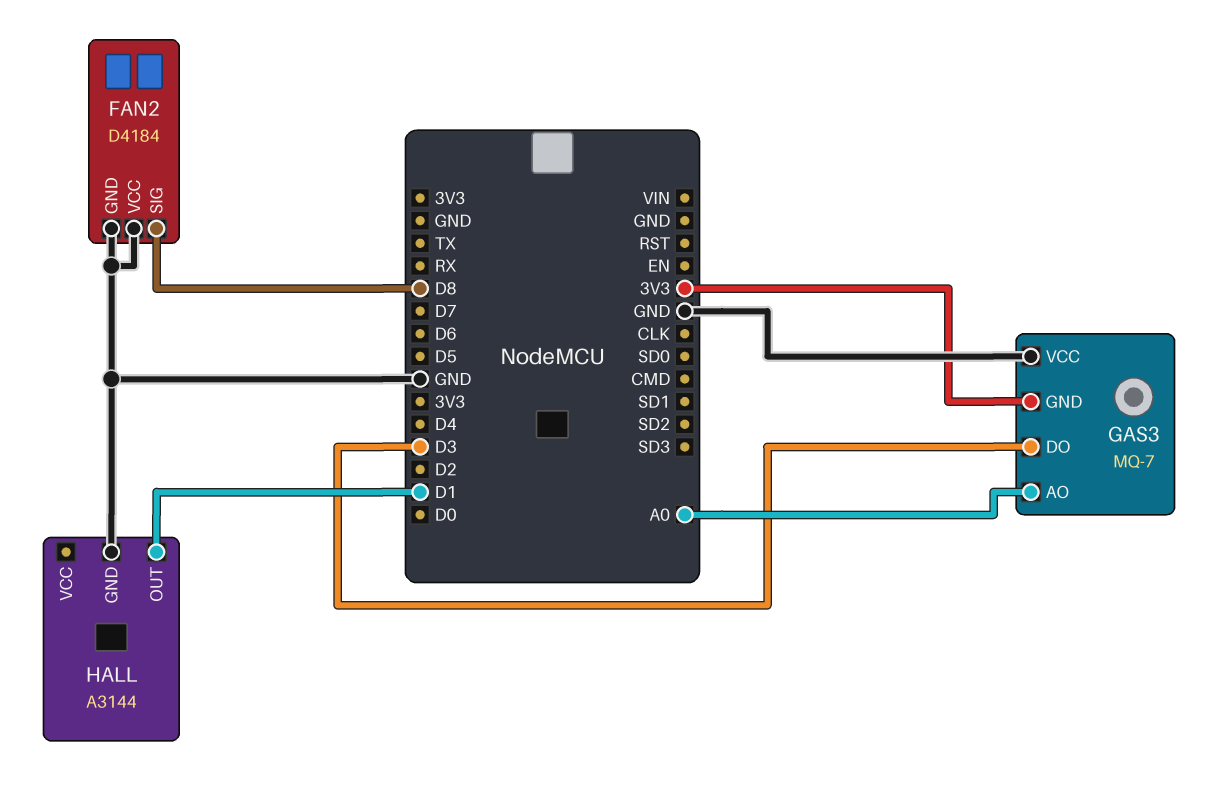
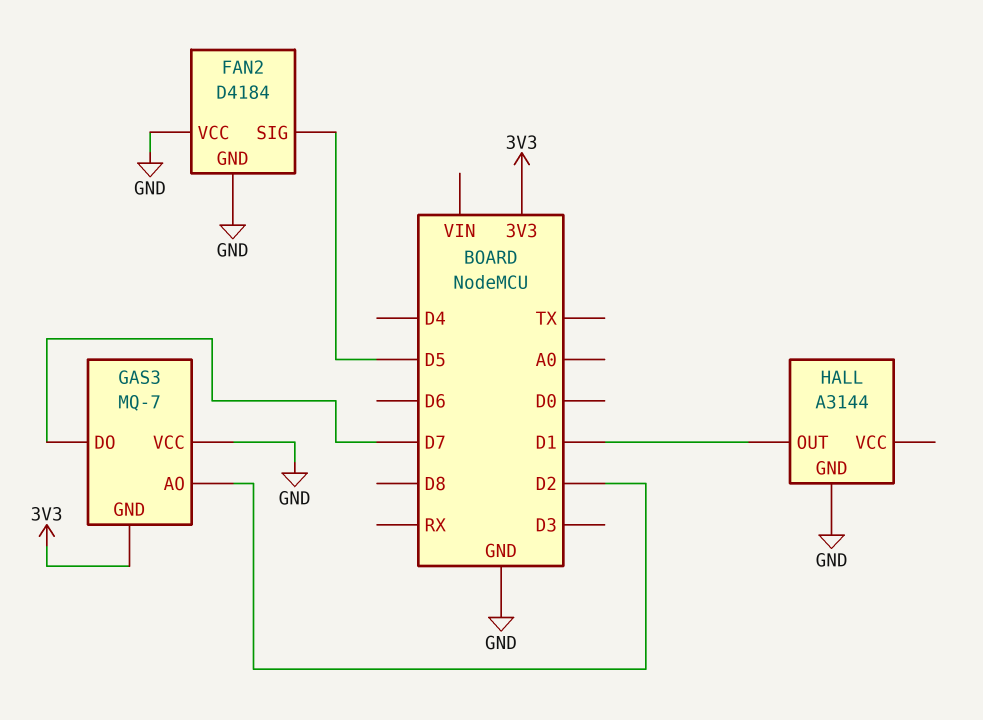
FAN2 pin SIG: D8 -> D5
GAS3 pin AO: A0 -> D2
GAS3 pin DO: D3 -> D7

